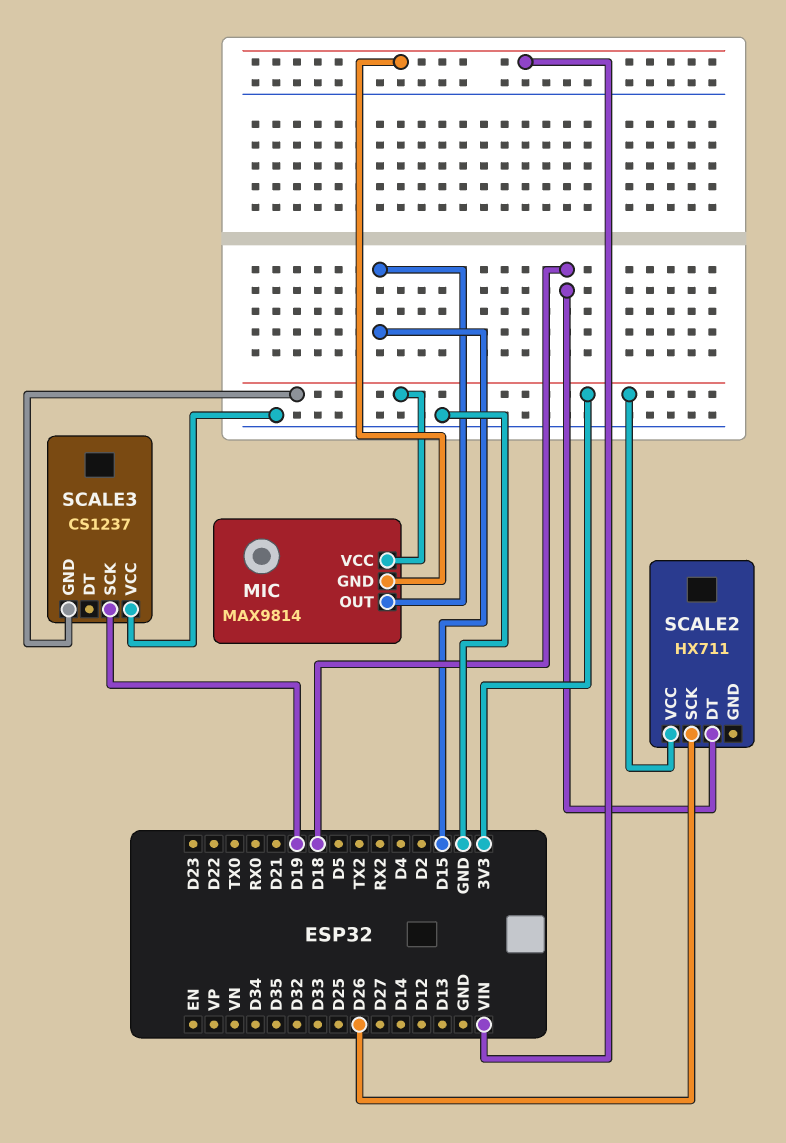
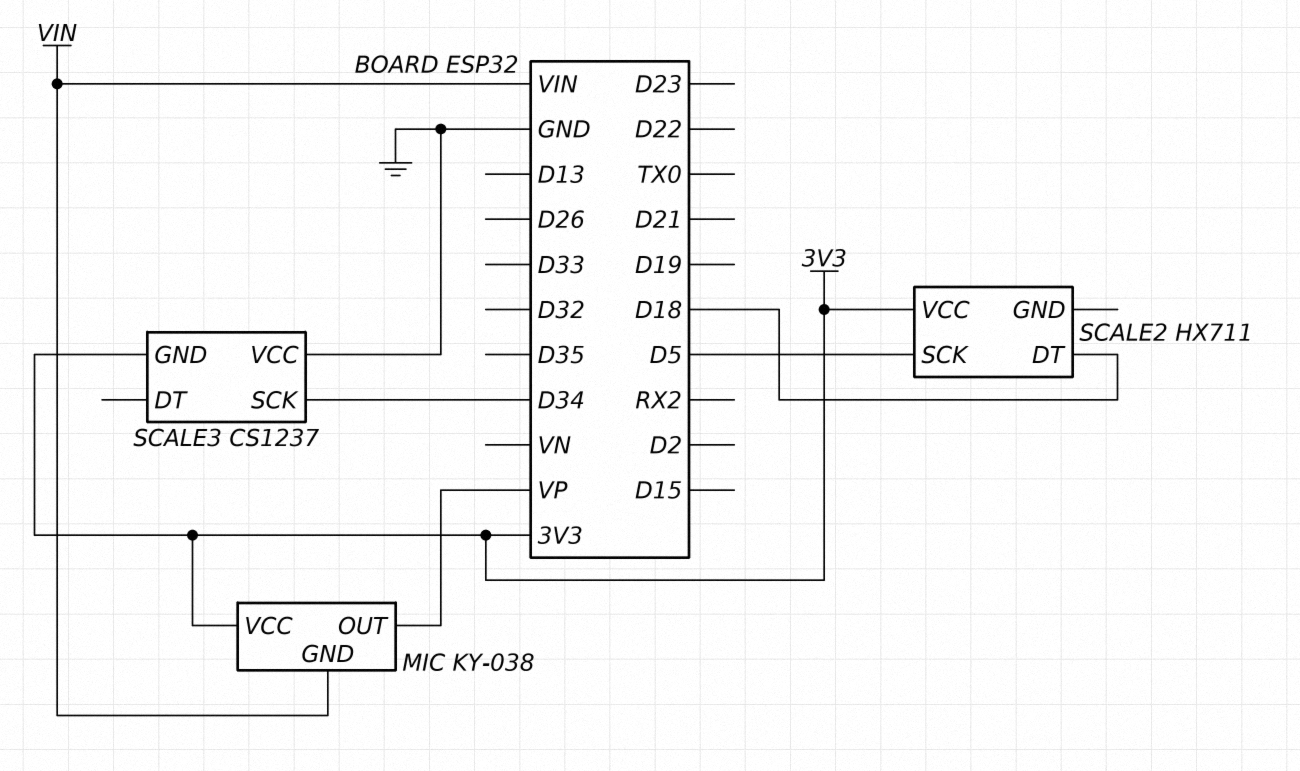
MIC: MAX9814 -> KY-038
MIC pin OUT: D15 -> VP
SCALE2 pin SCK: D26 -> D5
SCALE3 pin SCK: D19 -> D34

